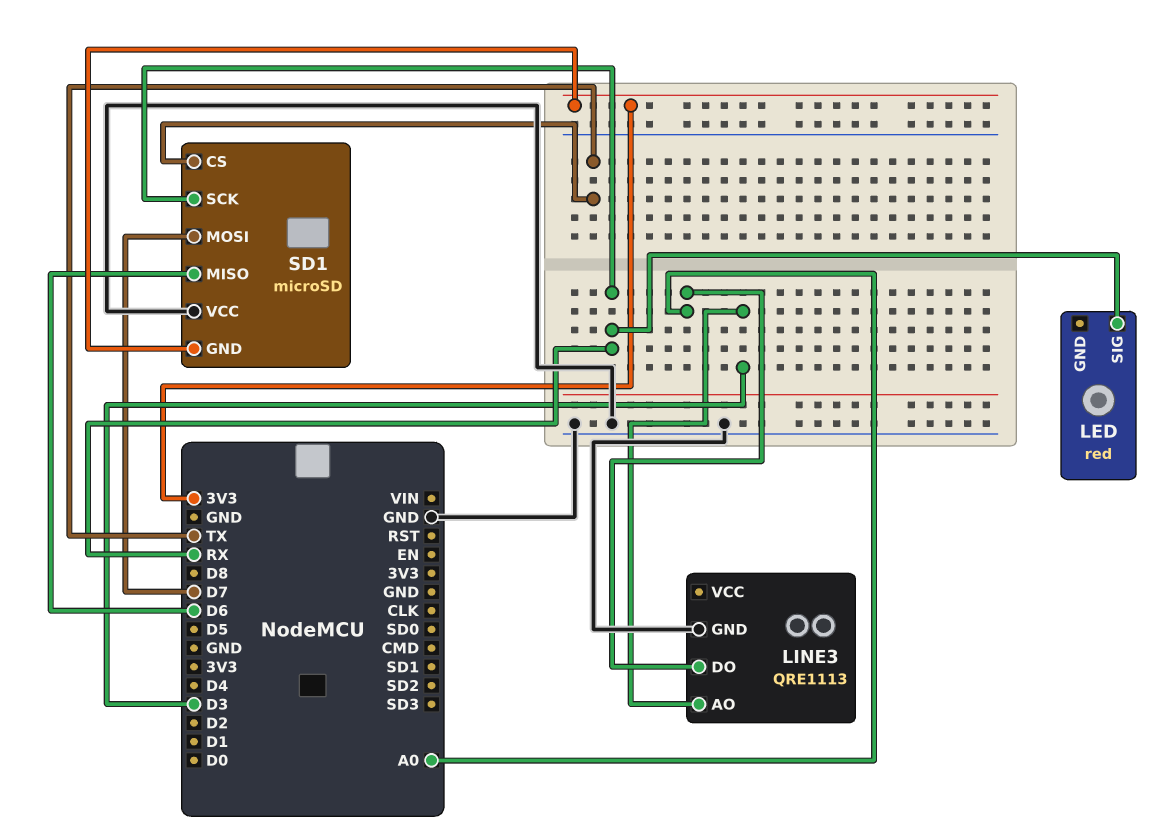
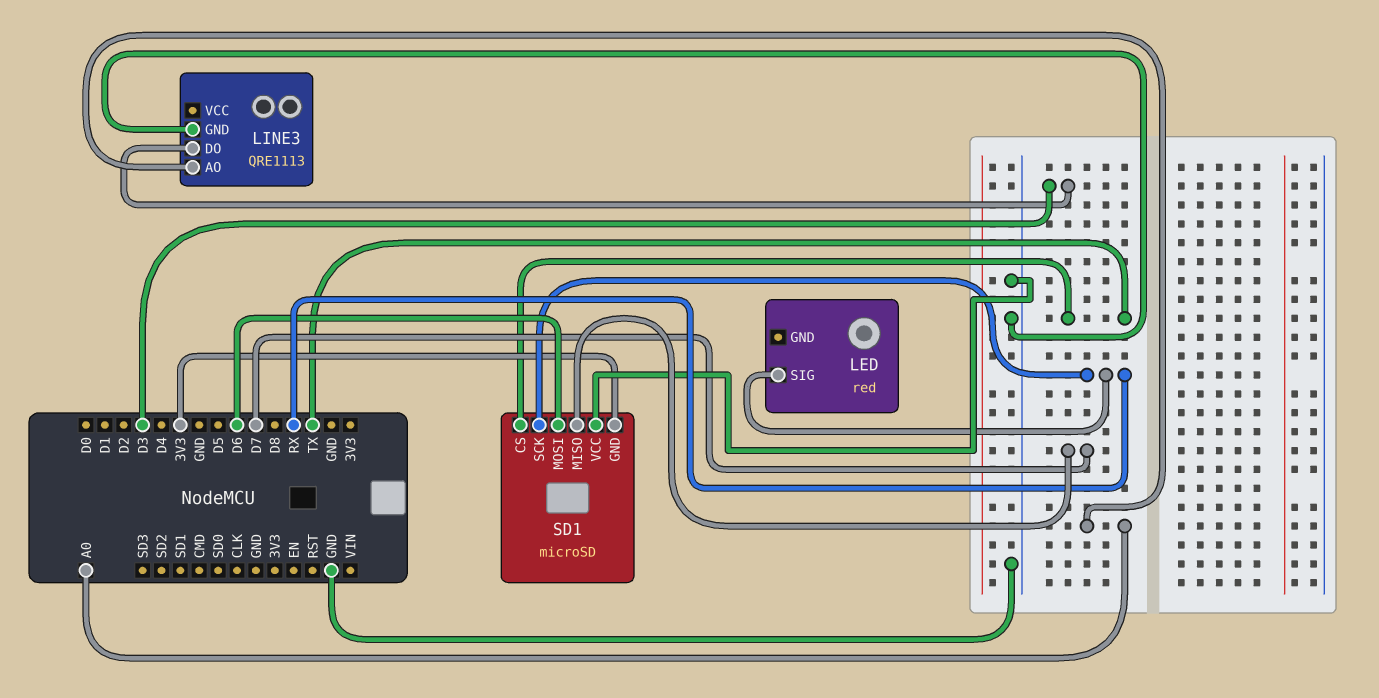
LINE3 pin AO: D3 -> A0
LINE3 pin DO: A0 -> D3
SD1 pin MISO: D6 -> D7
SD1 pin MOSI: D7 -> D6

